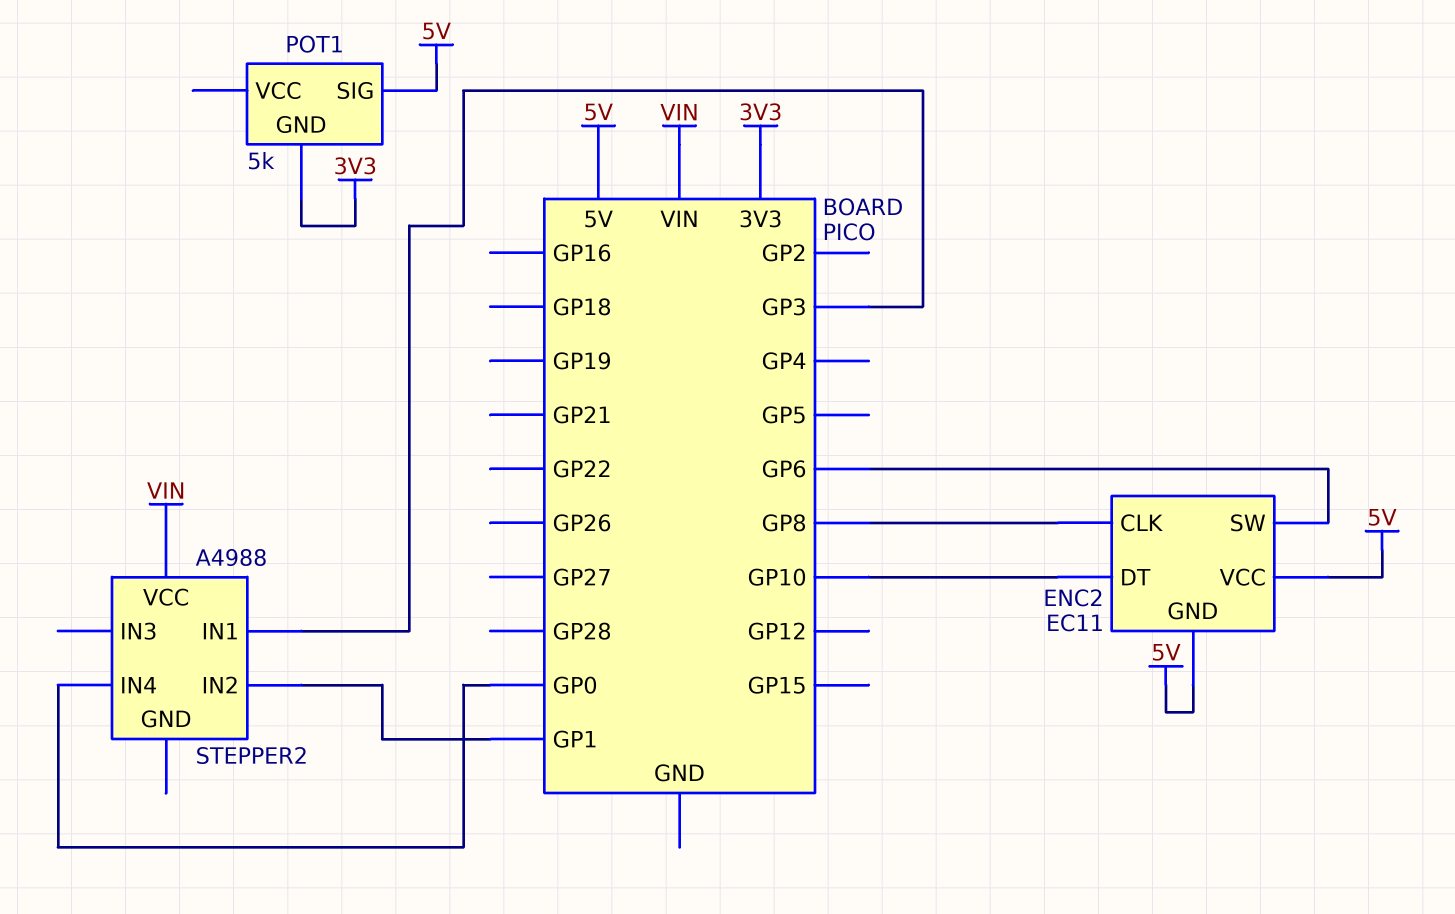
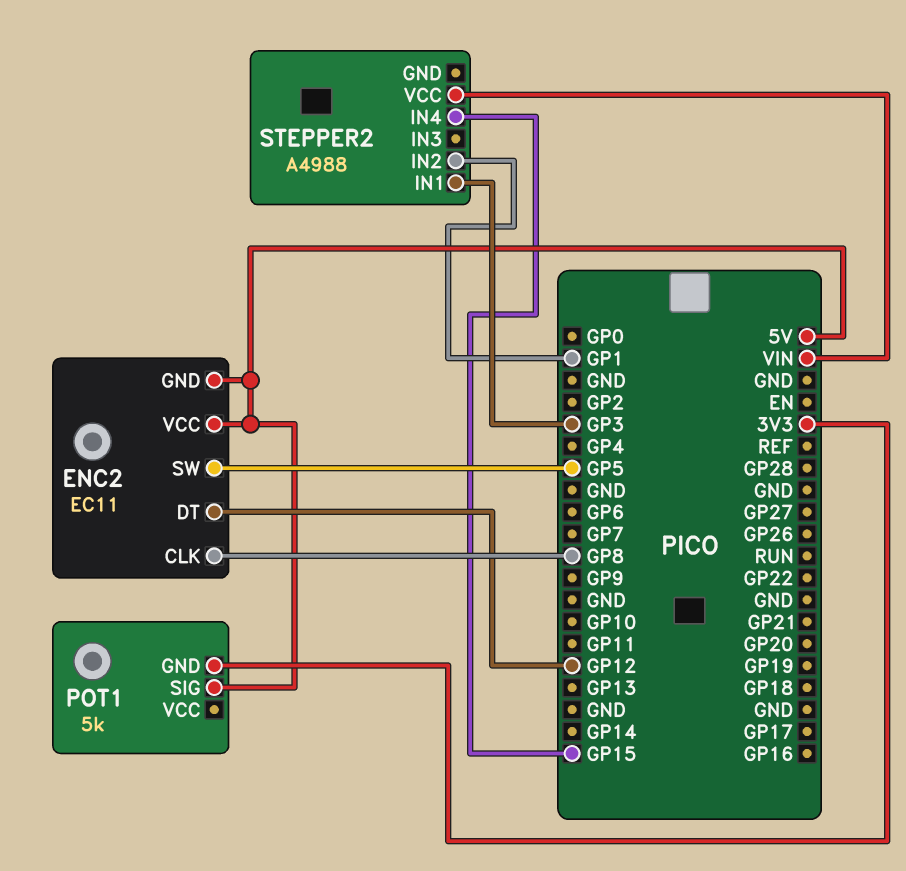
ENC2 pin DT: GP10 -> GP12
ENC2 pin SW: GP6 -> GP5
STEPPER2 pin IN4: GP0 -> GP15

